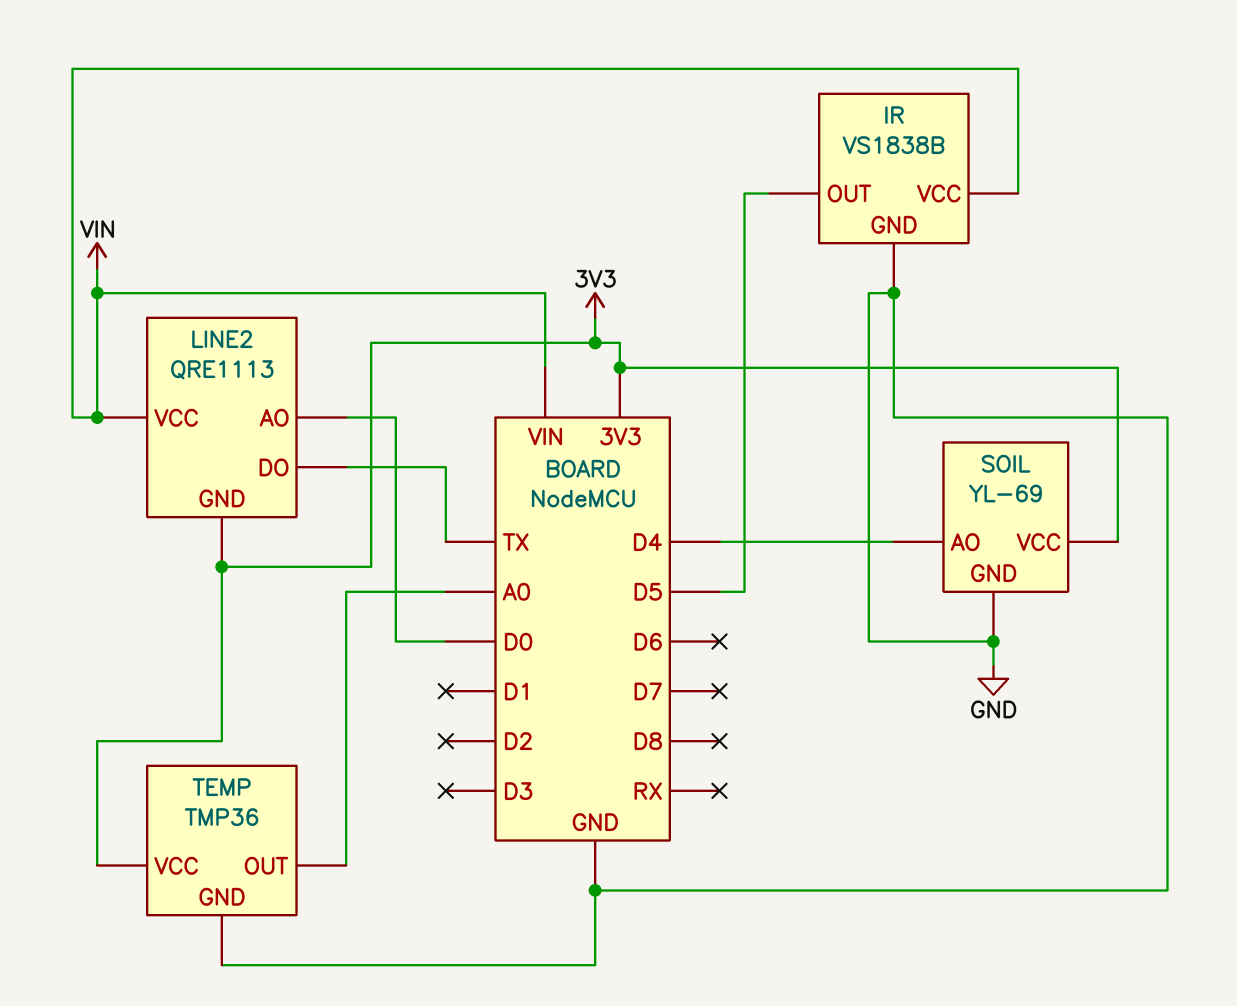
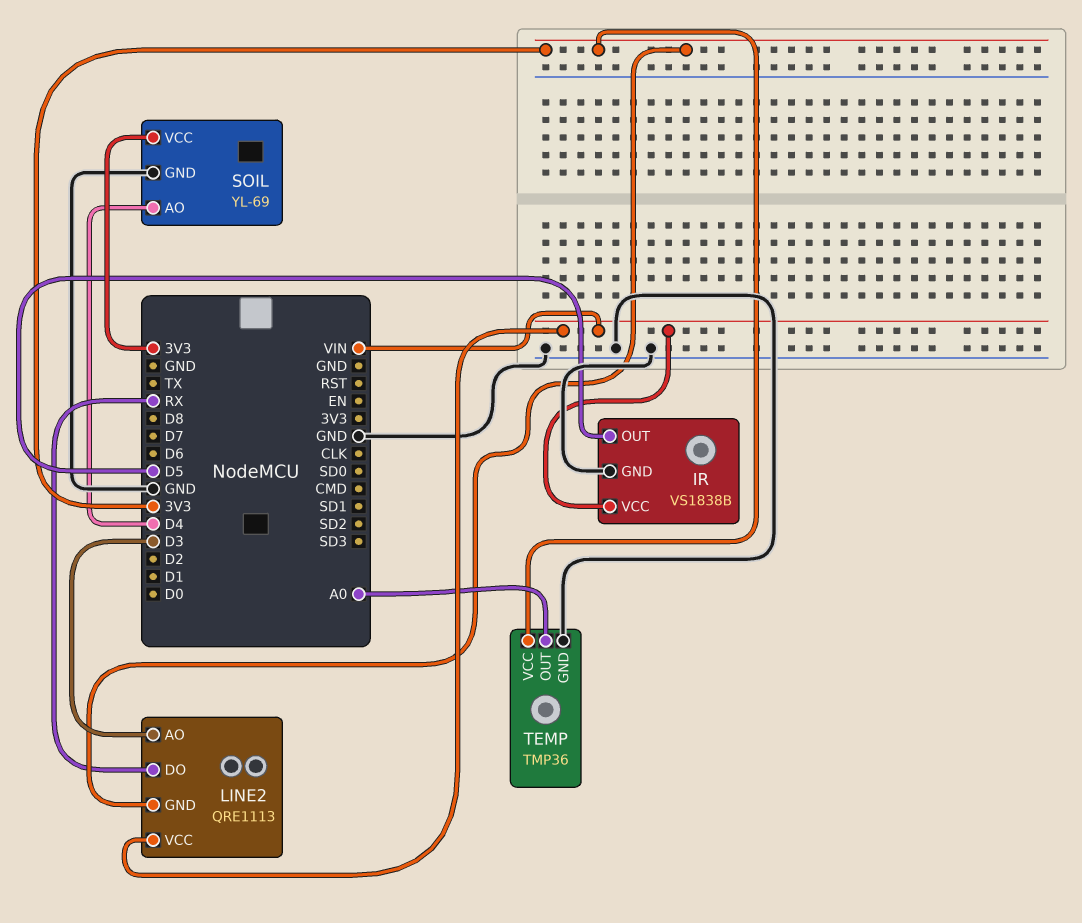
LINE2 pin AO: D0 -> D3
LINE2 pin DO: TX -> RX

